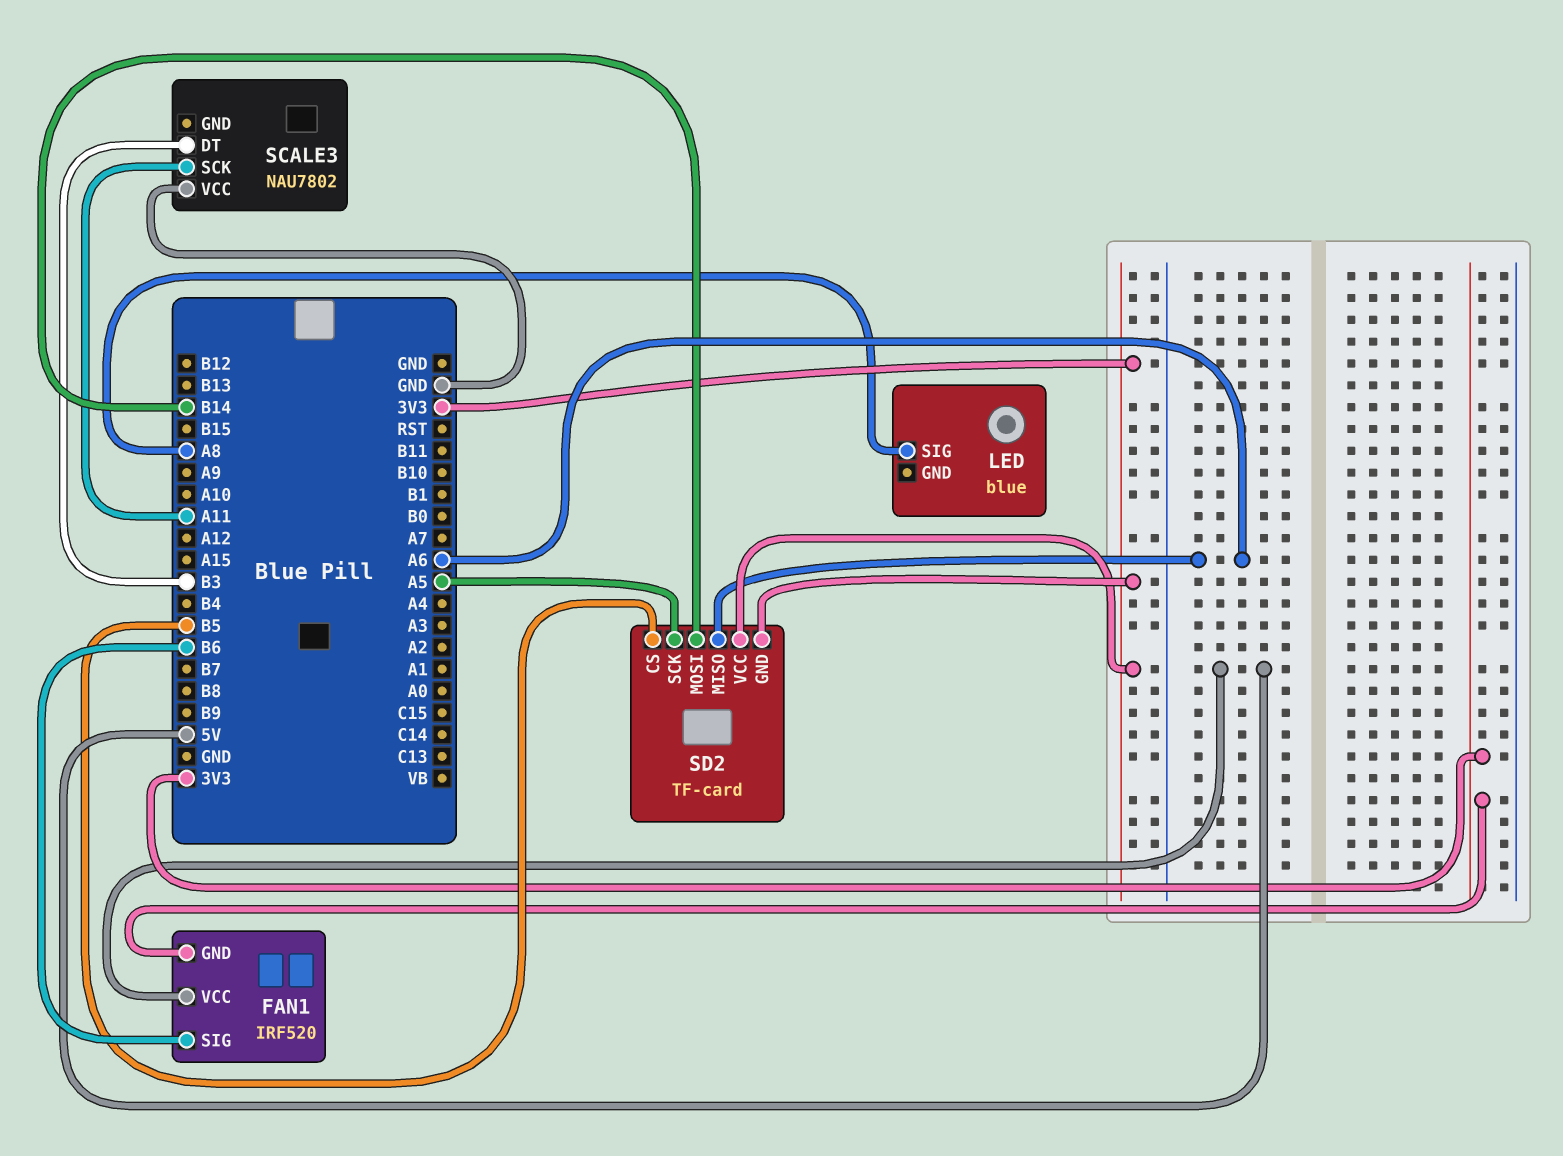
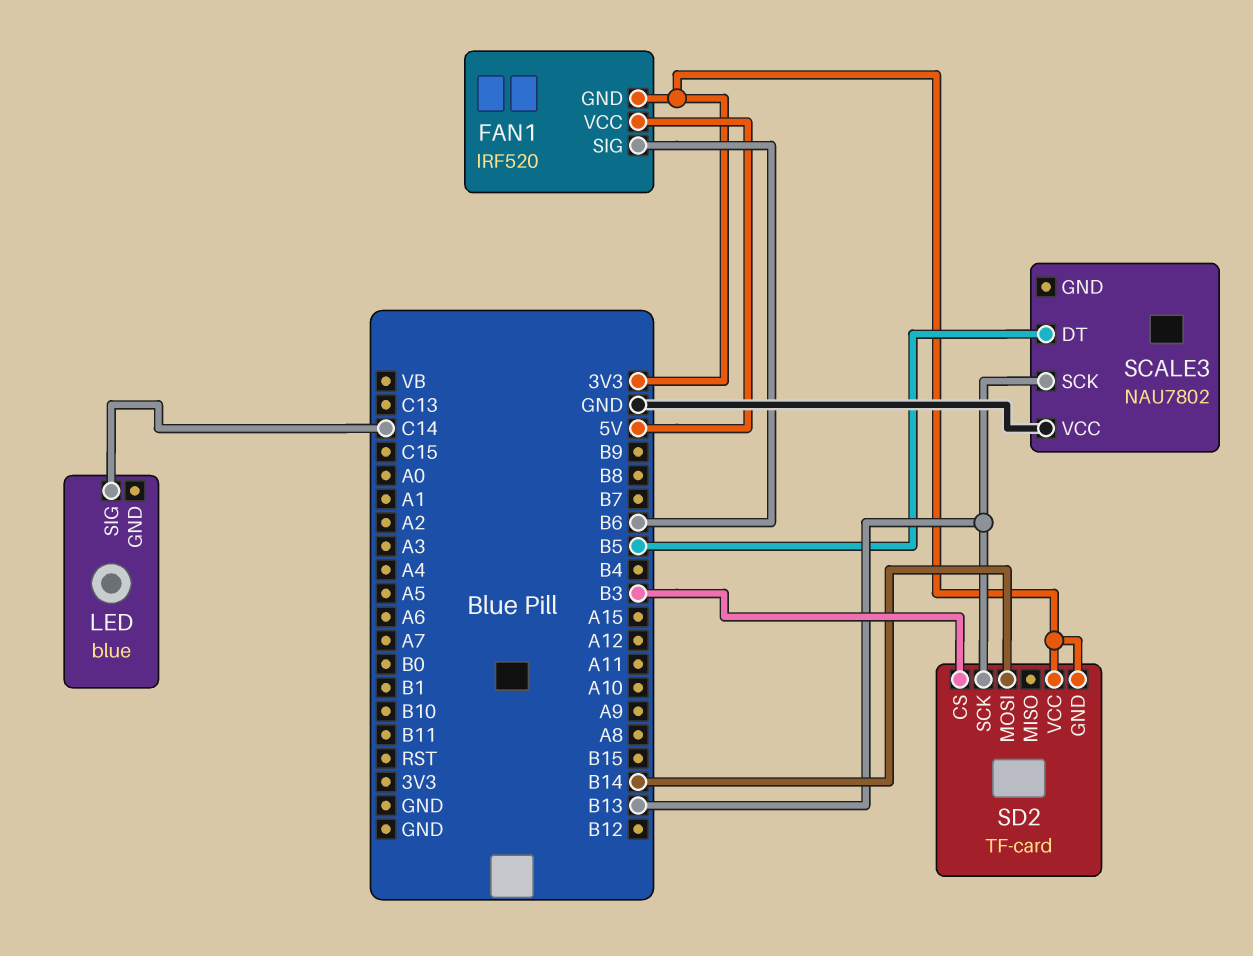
LED pin SIG: A8 -> C14
SCALE3 pin DT: B3 -> B5
SCALE3 pin SCK: A11 -> B13
SD2 pin CS: B5 -> B3
SD2 pin MISO: A6 -> none
SD2 pin SCK: A5 -> B13

